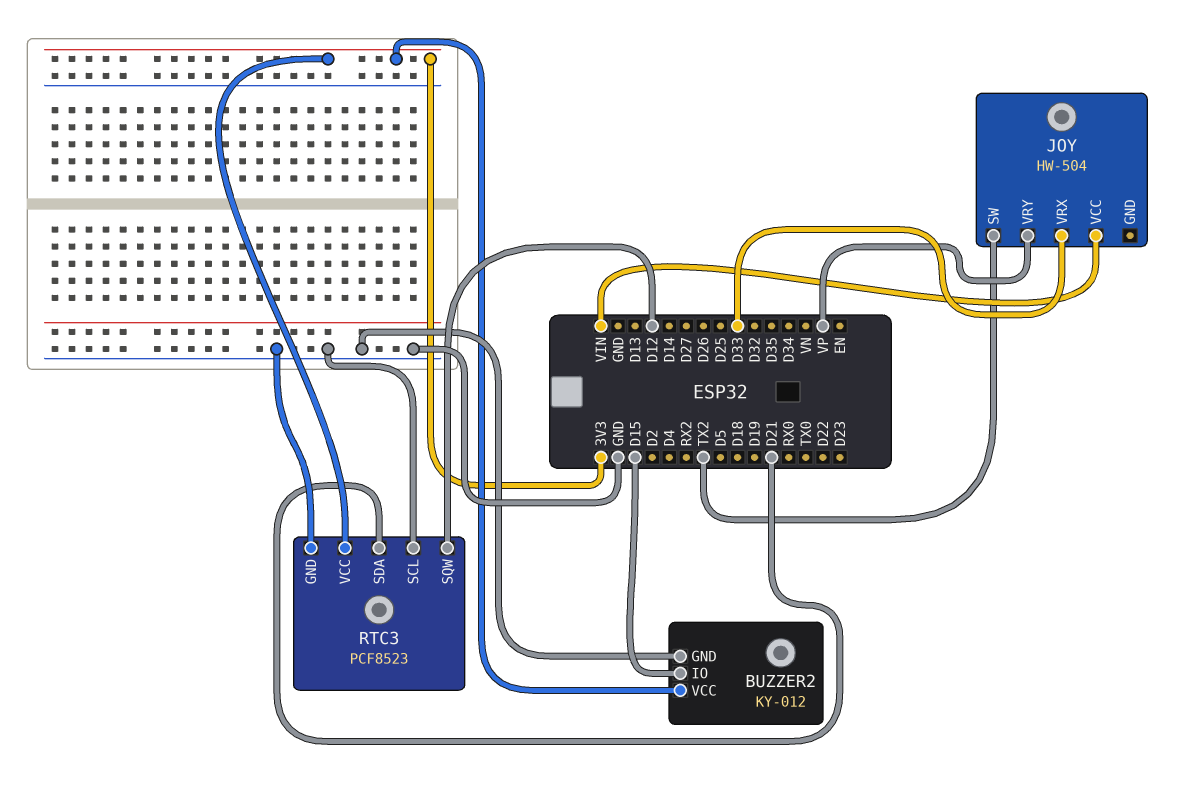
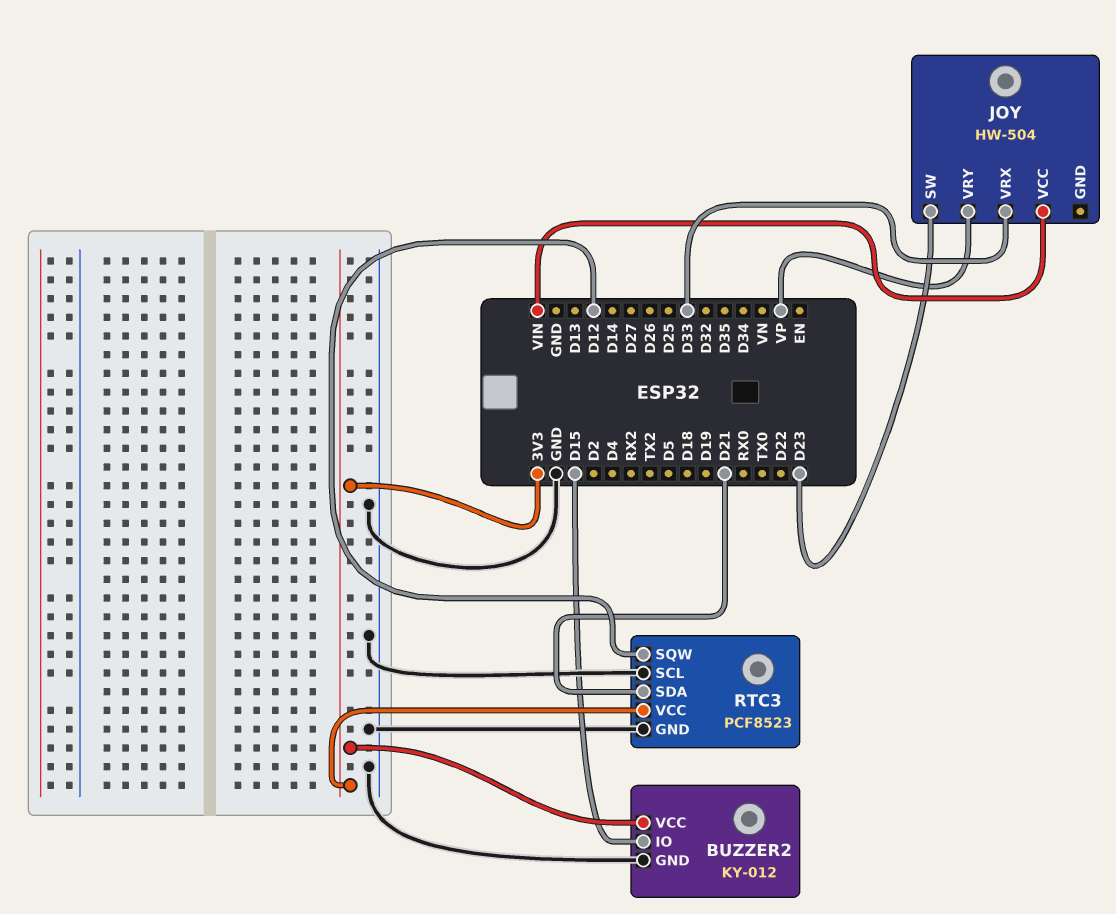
JOY pin SW: TX2 -> D23

